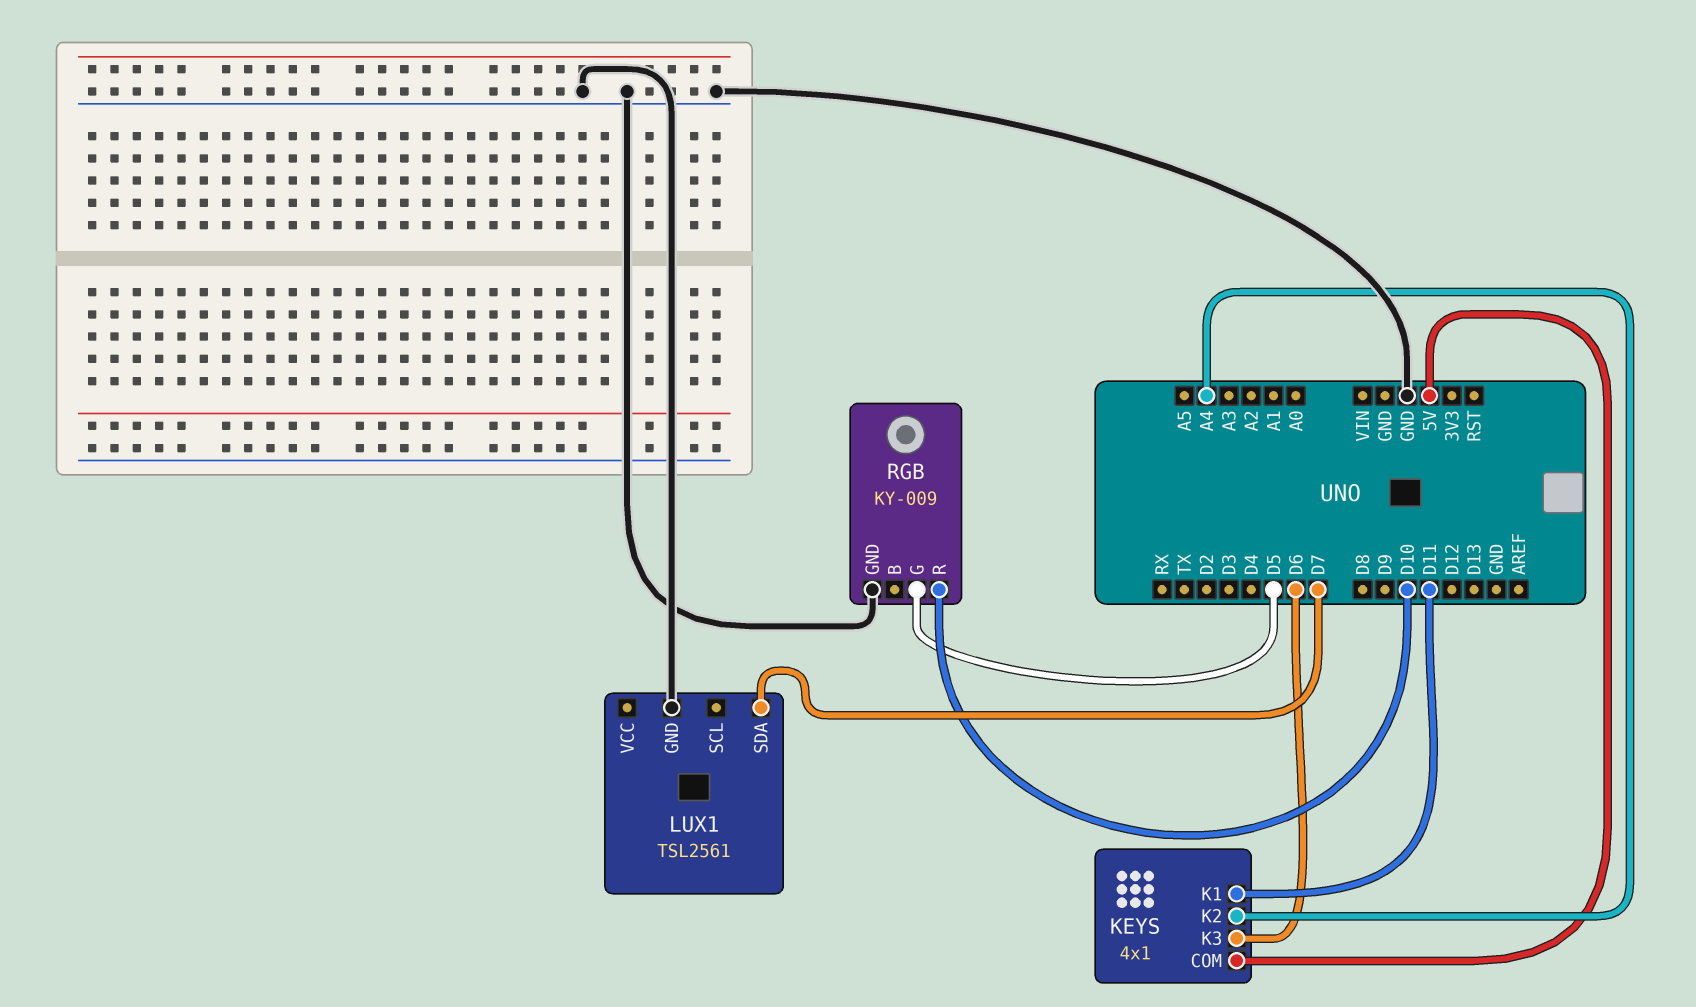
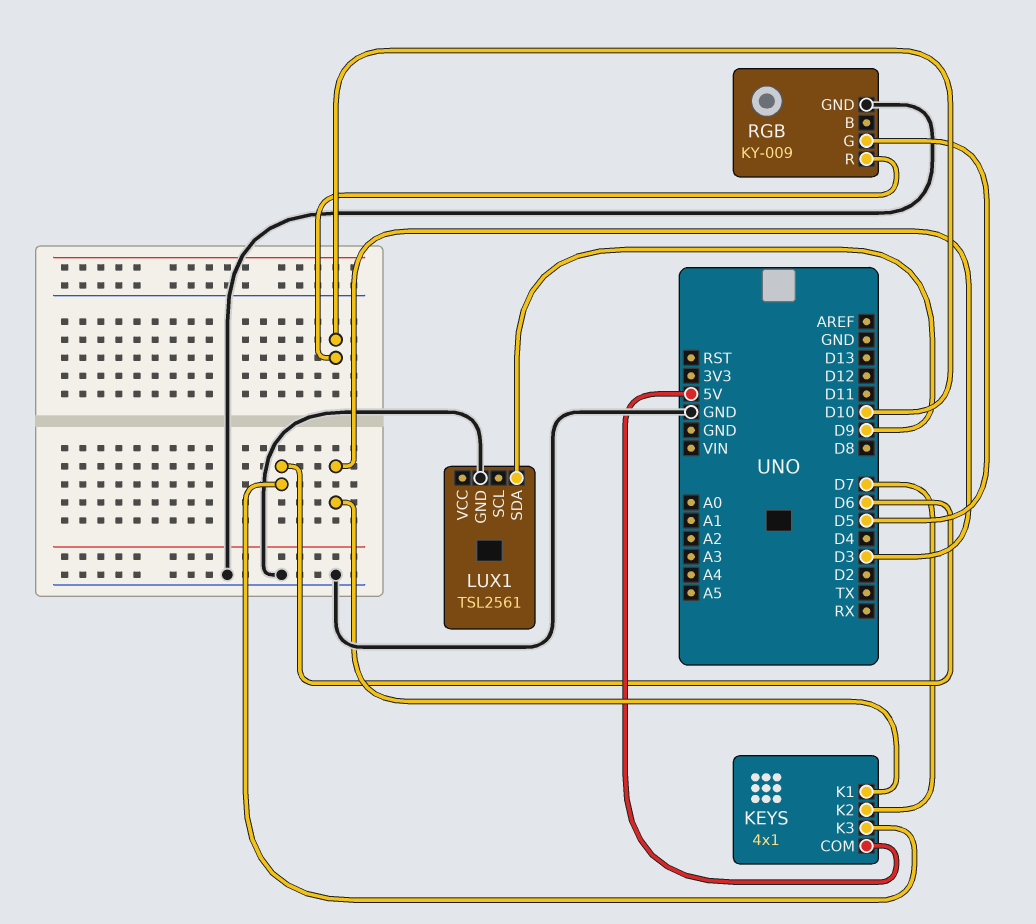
KEYS pin K1: D11 -> D3
KEYS pin K2: A4 -> D7
LUX1 pin SDA: D7 -> D9

